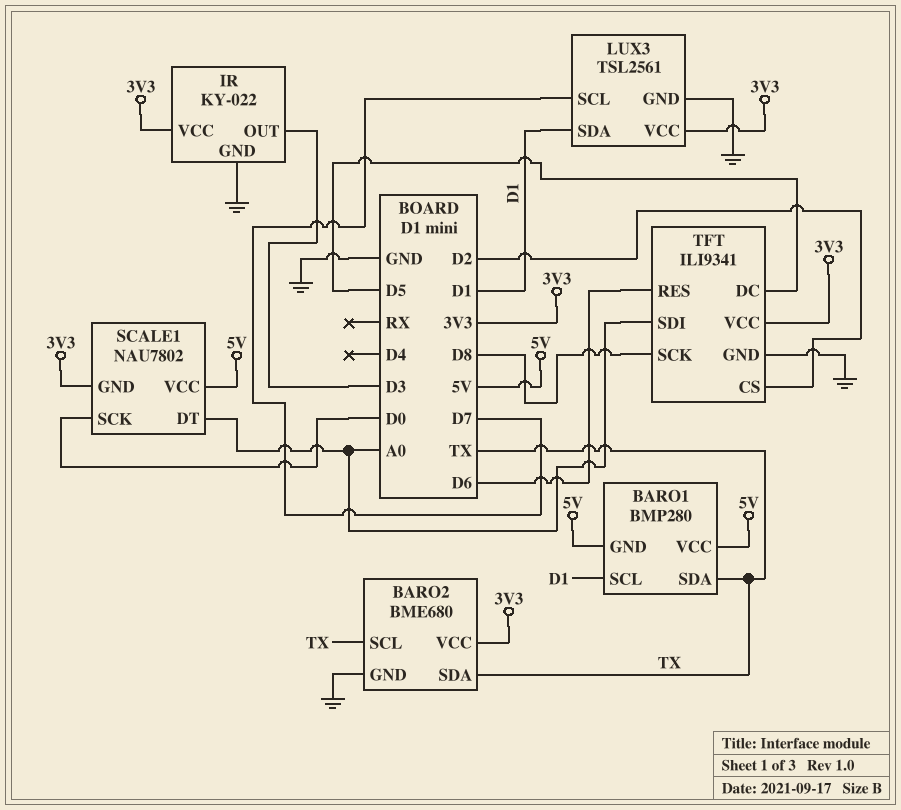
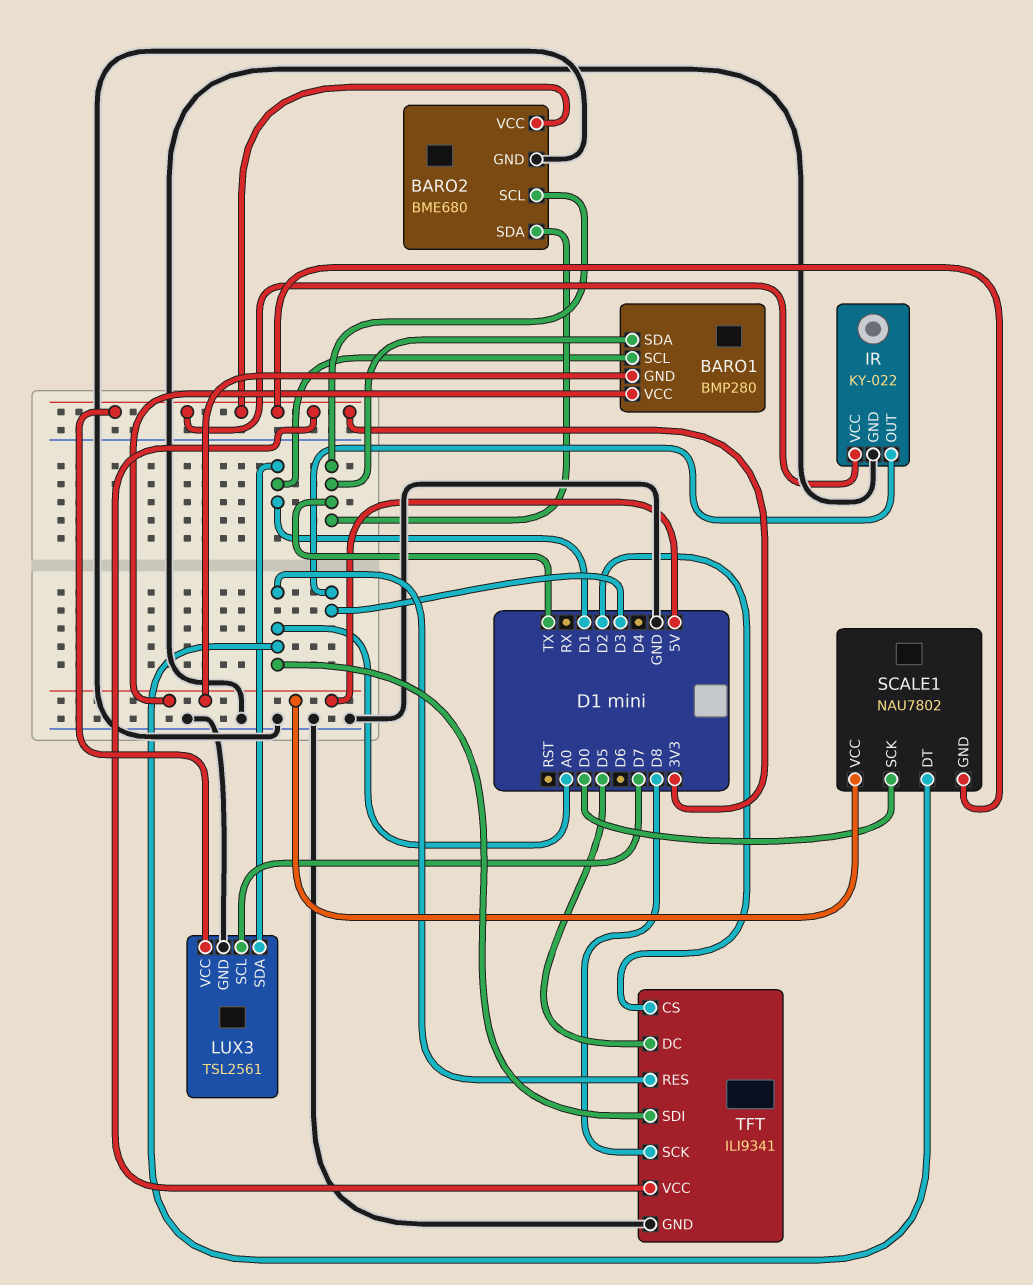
TFT pin RES: D6 -> A0

